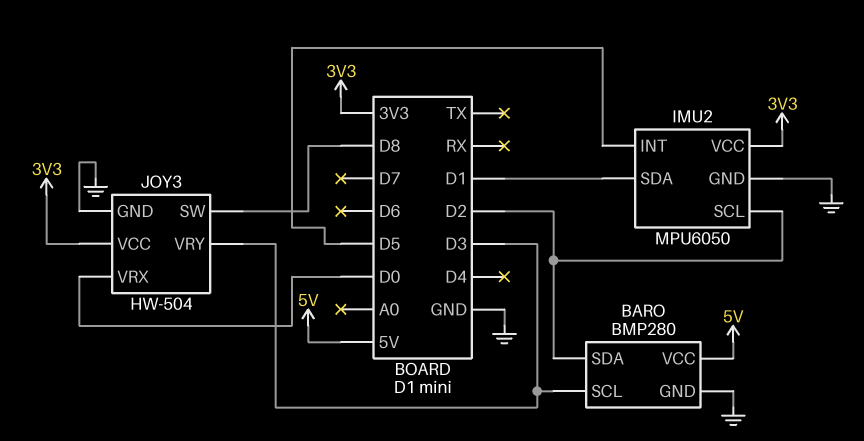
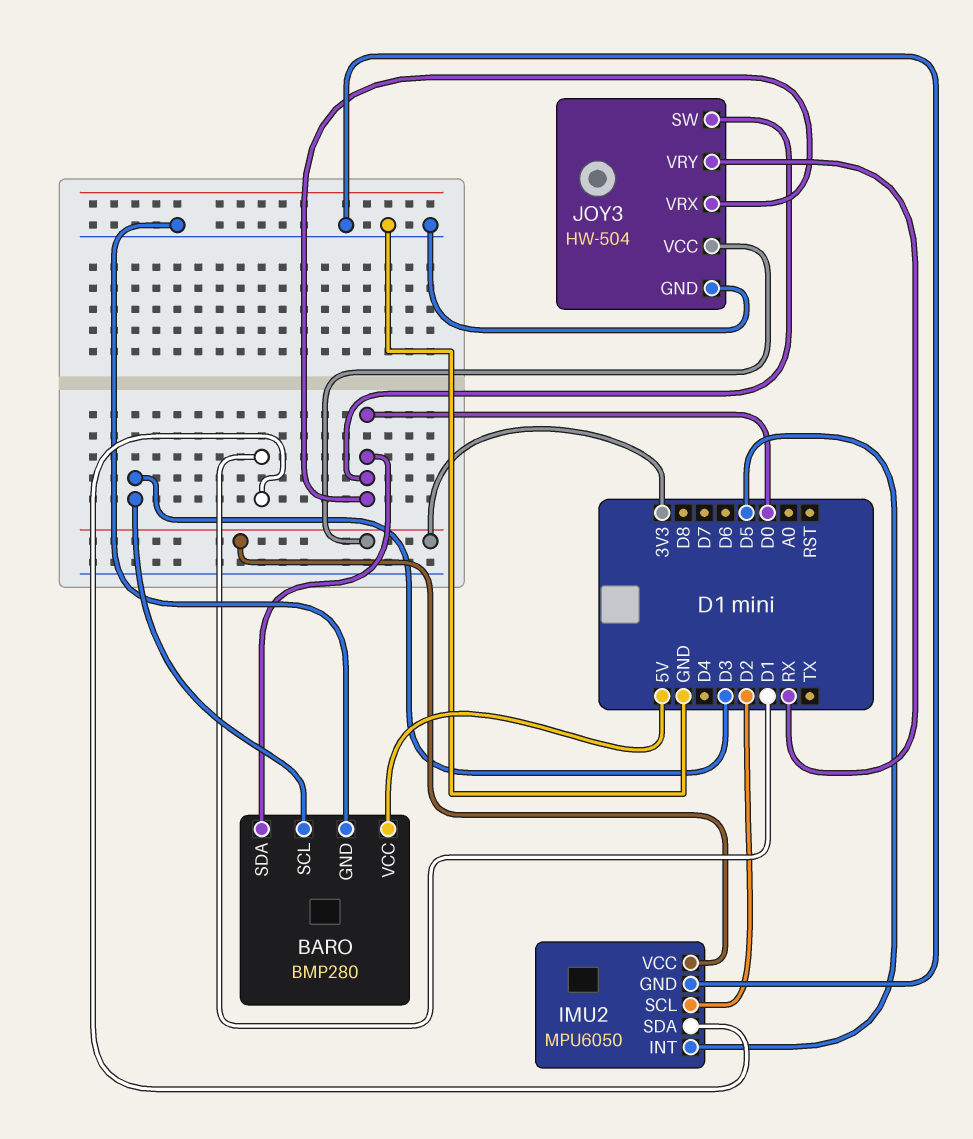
BARO pin SDA: D2 -> D0
JOY3 pin SW: D8 -> D0
JOY3 pin VRY: D3 -> RX

